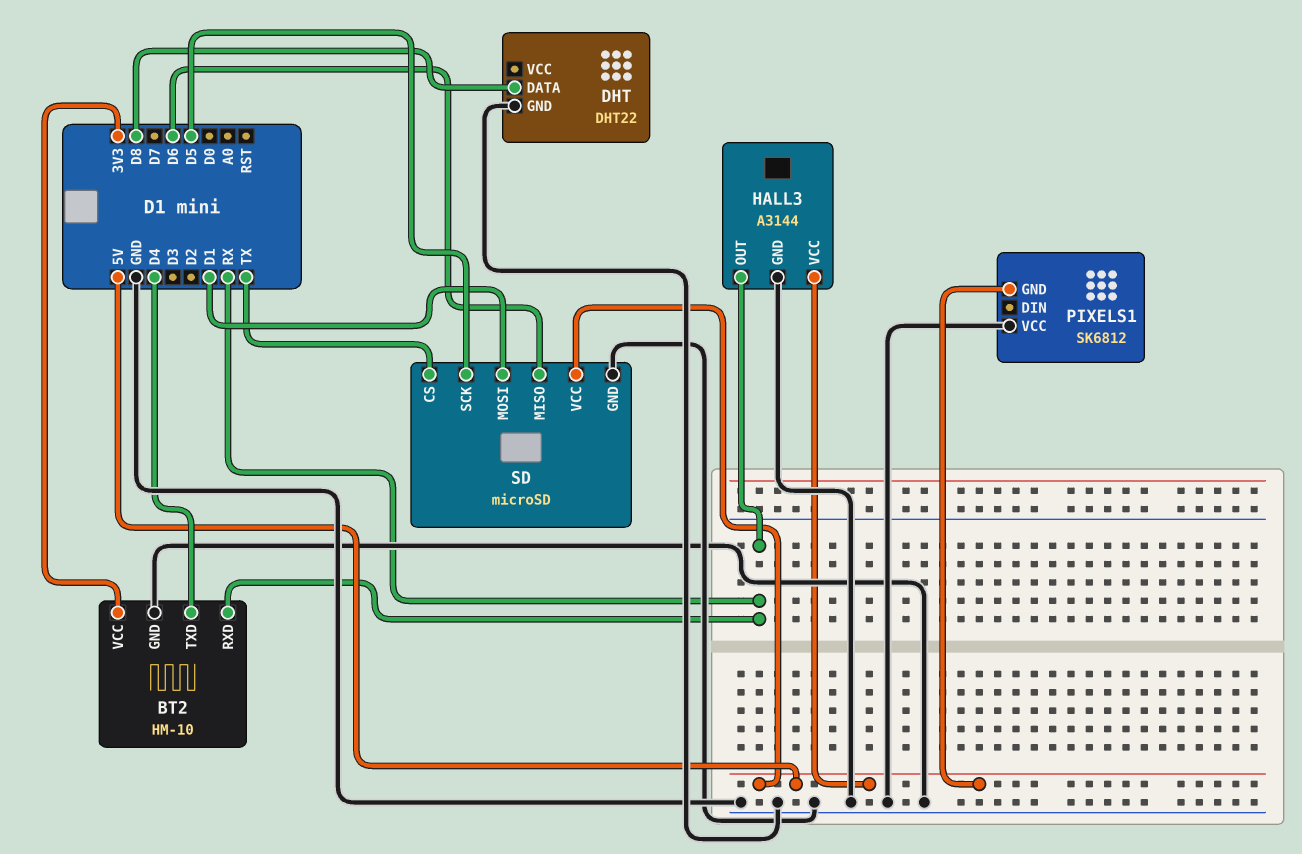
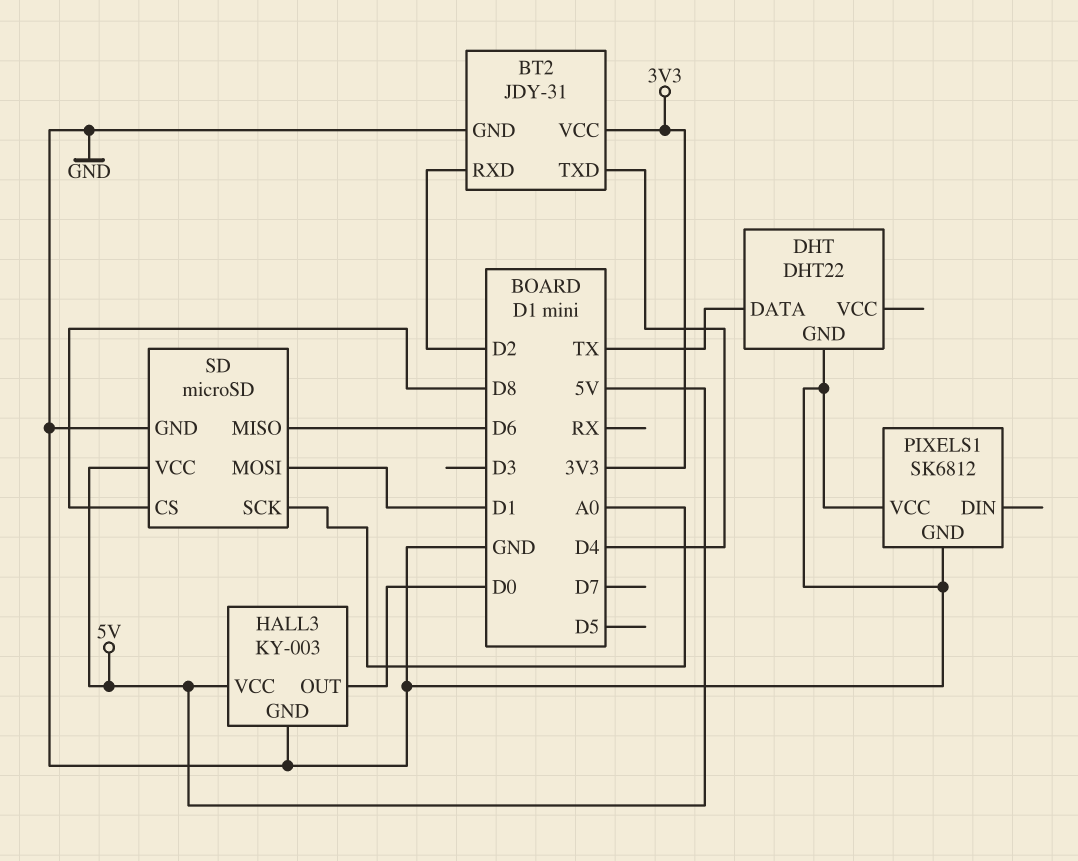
BT2: HM-10 -> JDY-31
BT2 pin RXD: RX -> D2
DHT pin DATA: D8 -> TX
HALL3: A3144 -> KY-003
HALL3 pin OUT: RX -> D0
PIXELS1 pin GND: 5V -> GND
SD pin CS: TX -> D8
SD pin SCK: D5 -> A0

